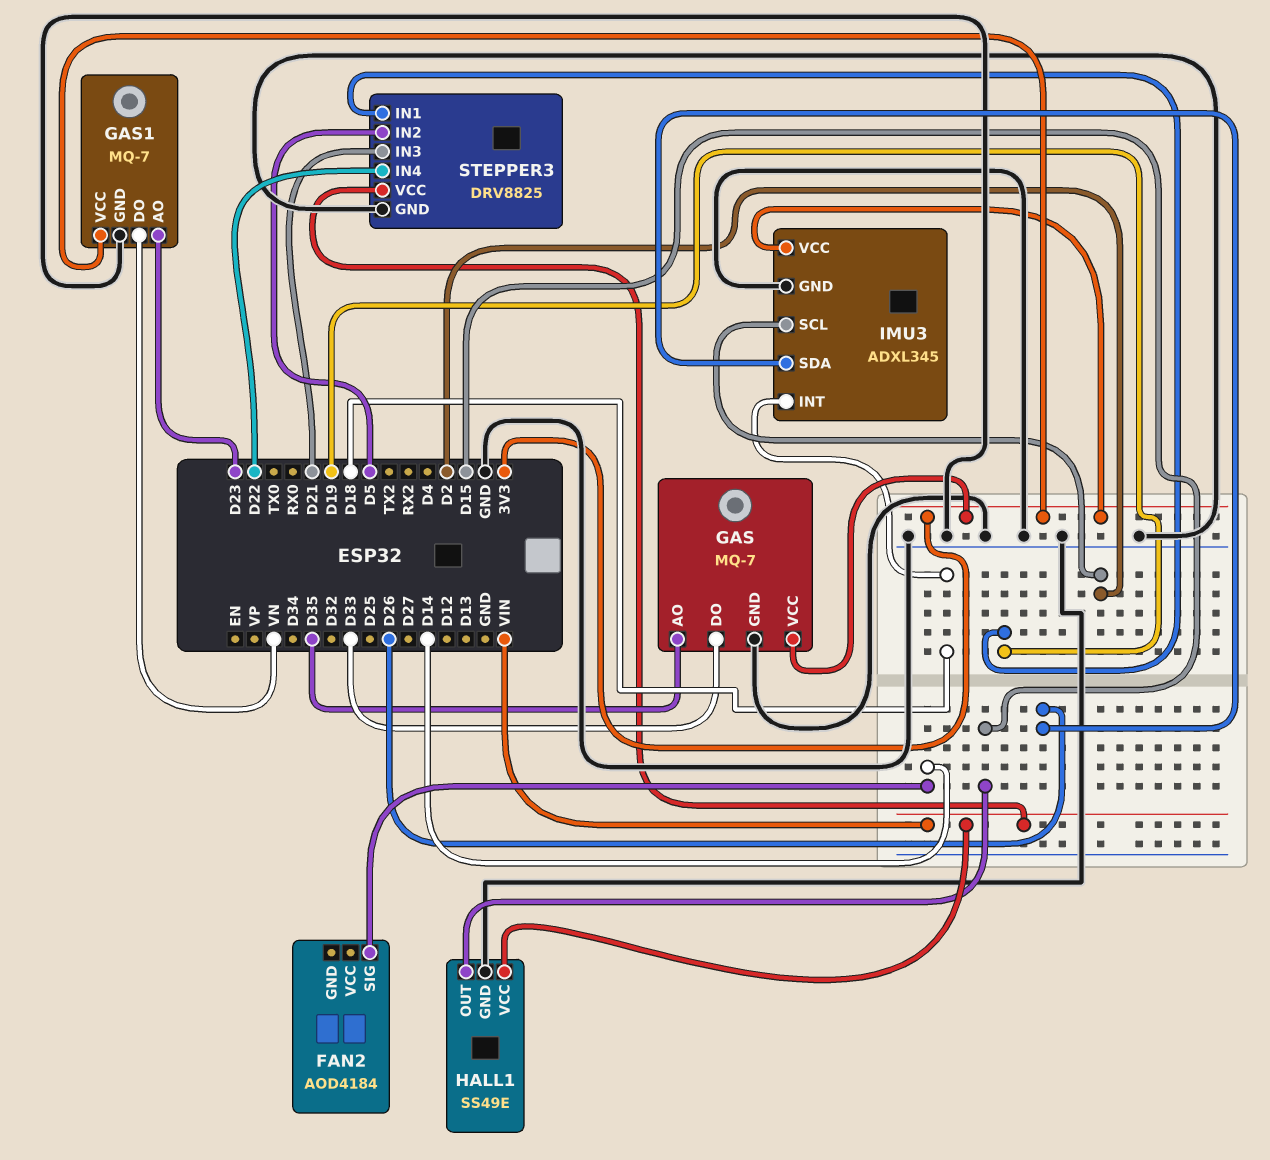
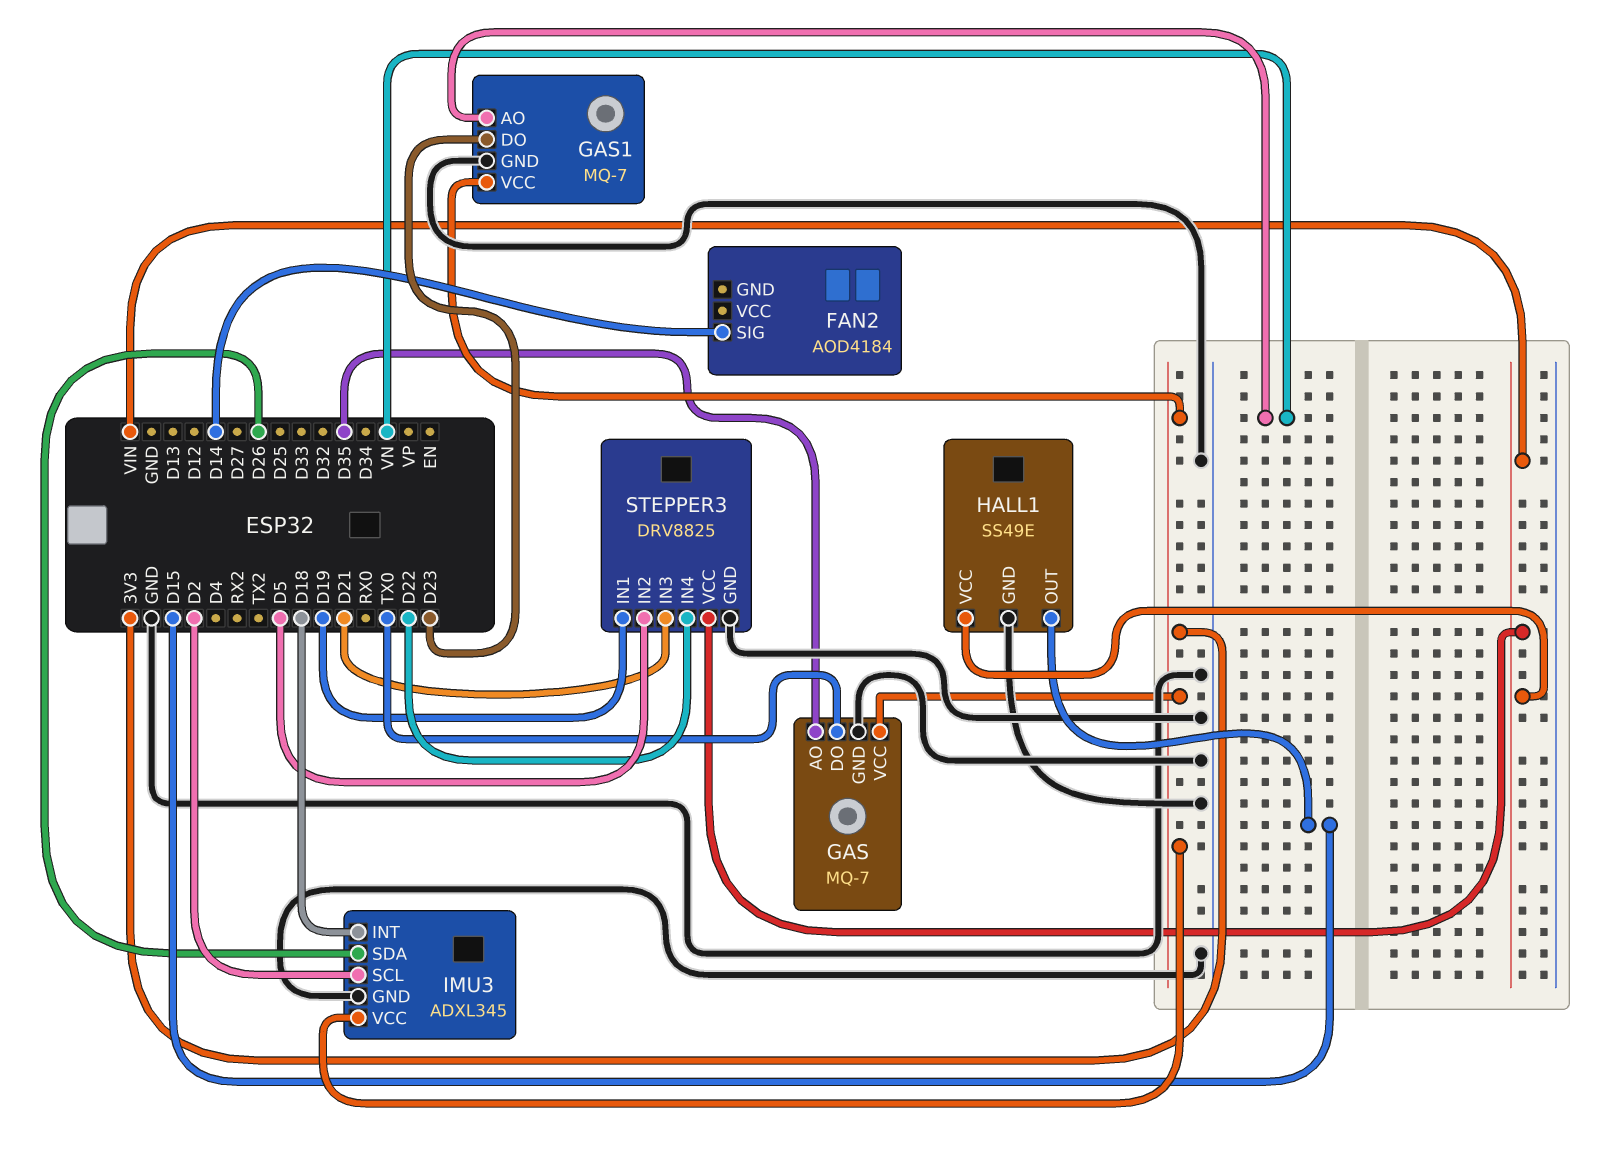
GAS pin DO: D33 -> TX0
GAS1 pin AO: D23 -> VN
GAS1 pin DO: VN -> D23

